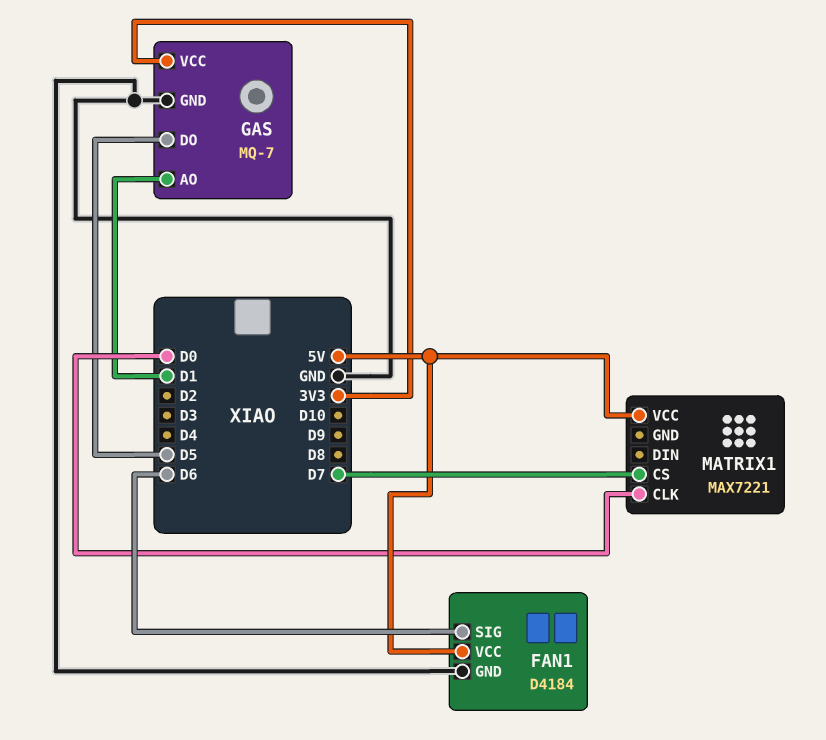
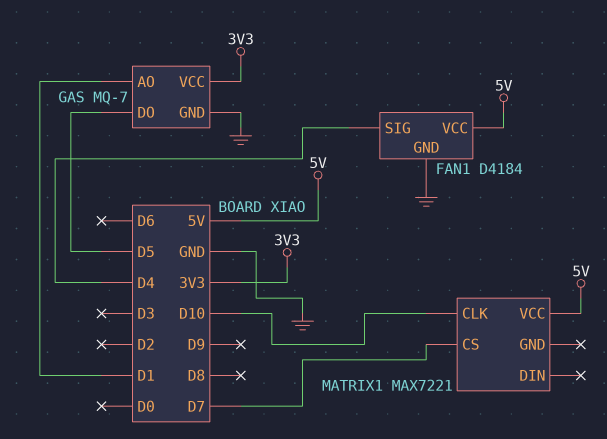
FAN1 pin SIG: D6 -> D4
MATRIX1 pin CLK: D0 -> D10

